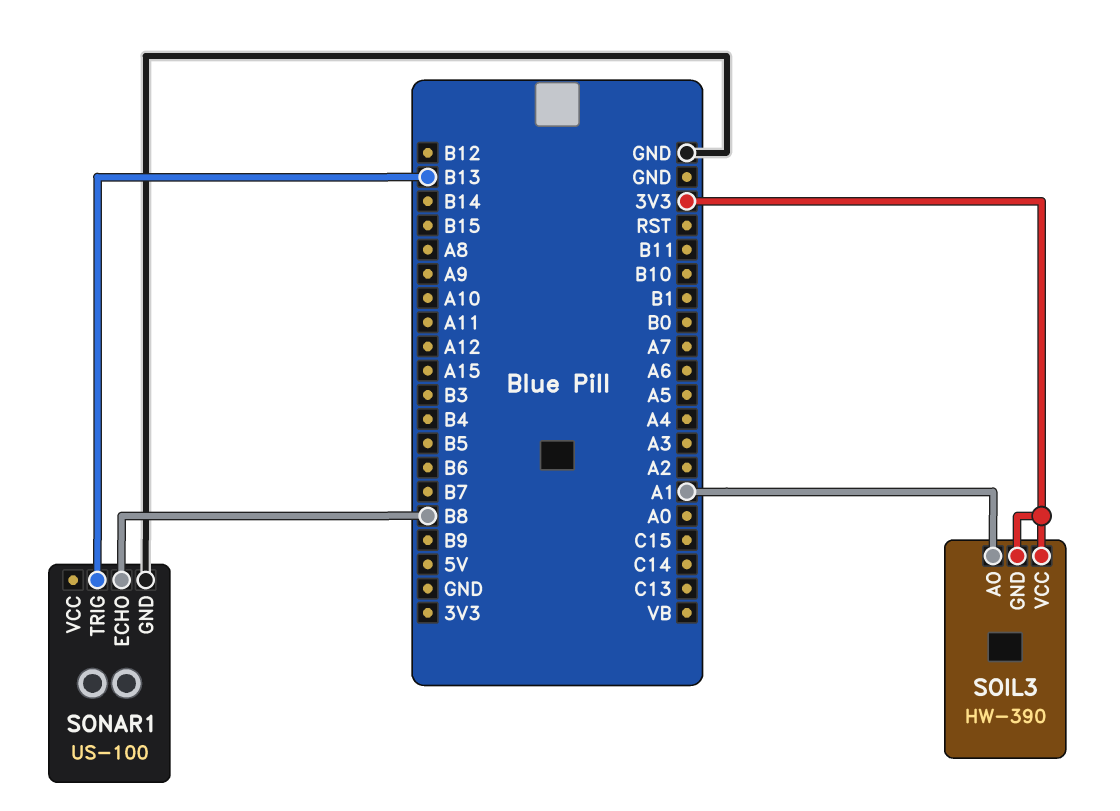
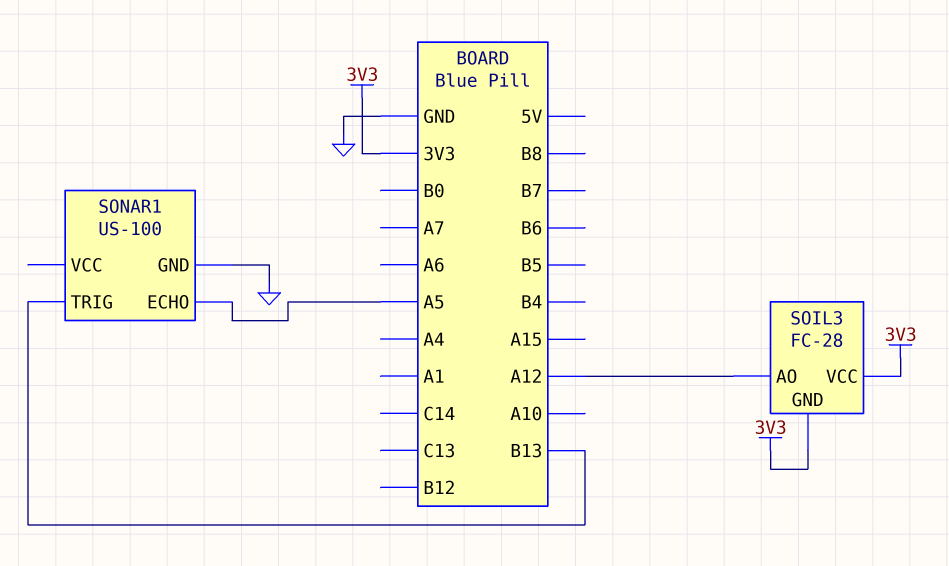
SOIL3: HW-390 -> FC-28
SOIL3 pin AO: A1 -> A12
SONAR1 pin ECHO: B8 -> A5

